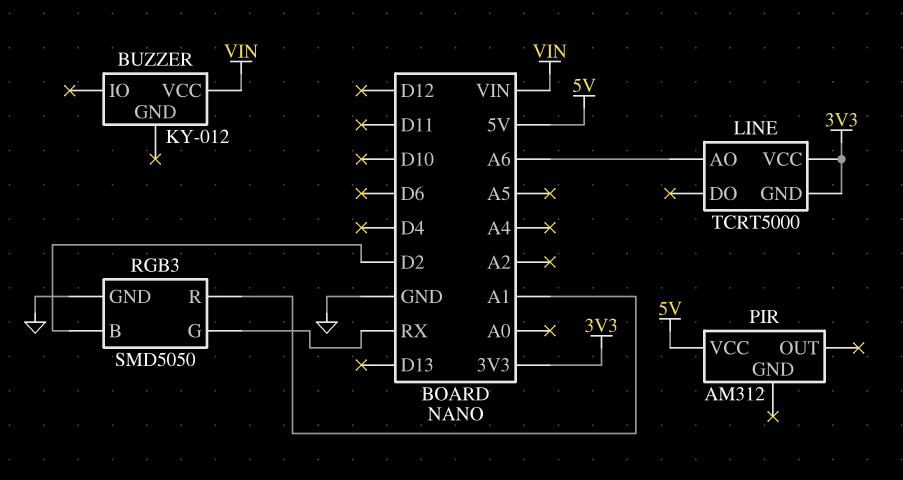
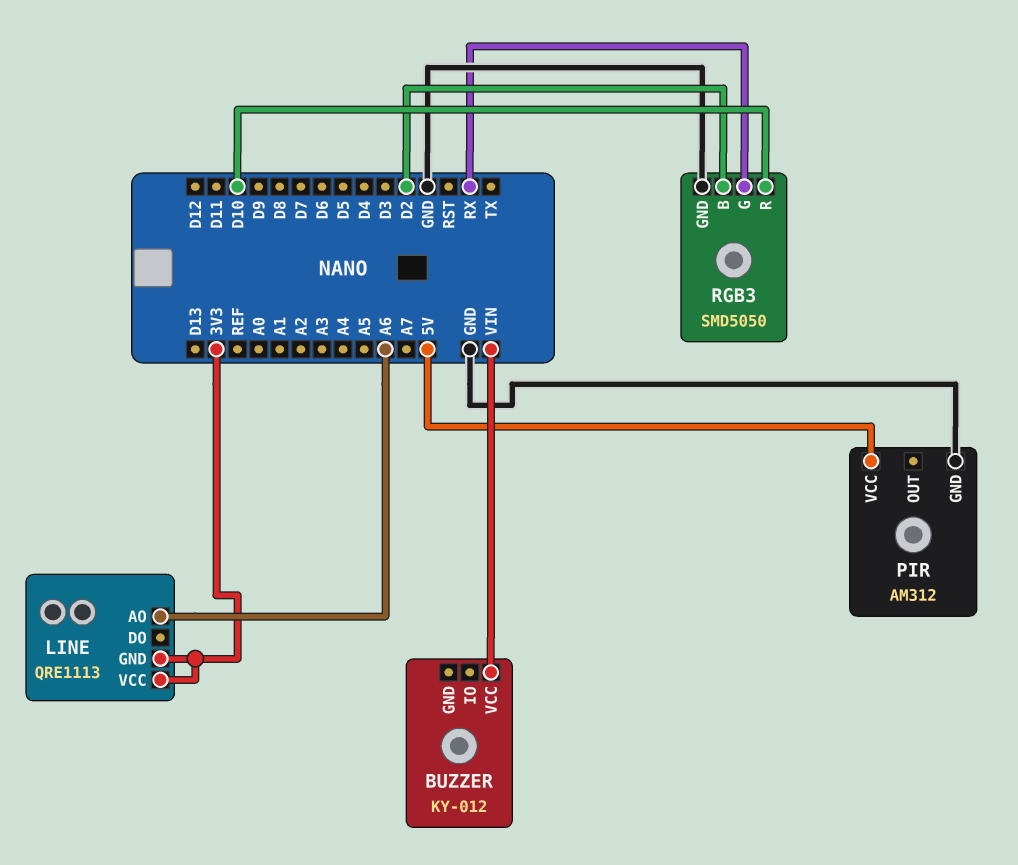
LINE: TCRT5000 -> QRE1113
PIR pin GND: none -> GND
RGB3 pin R: A1 -> D10

